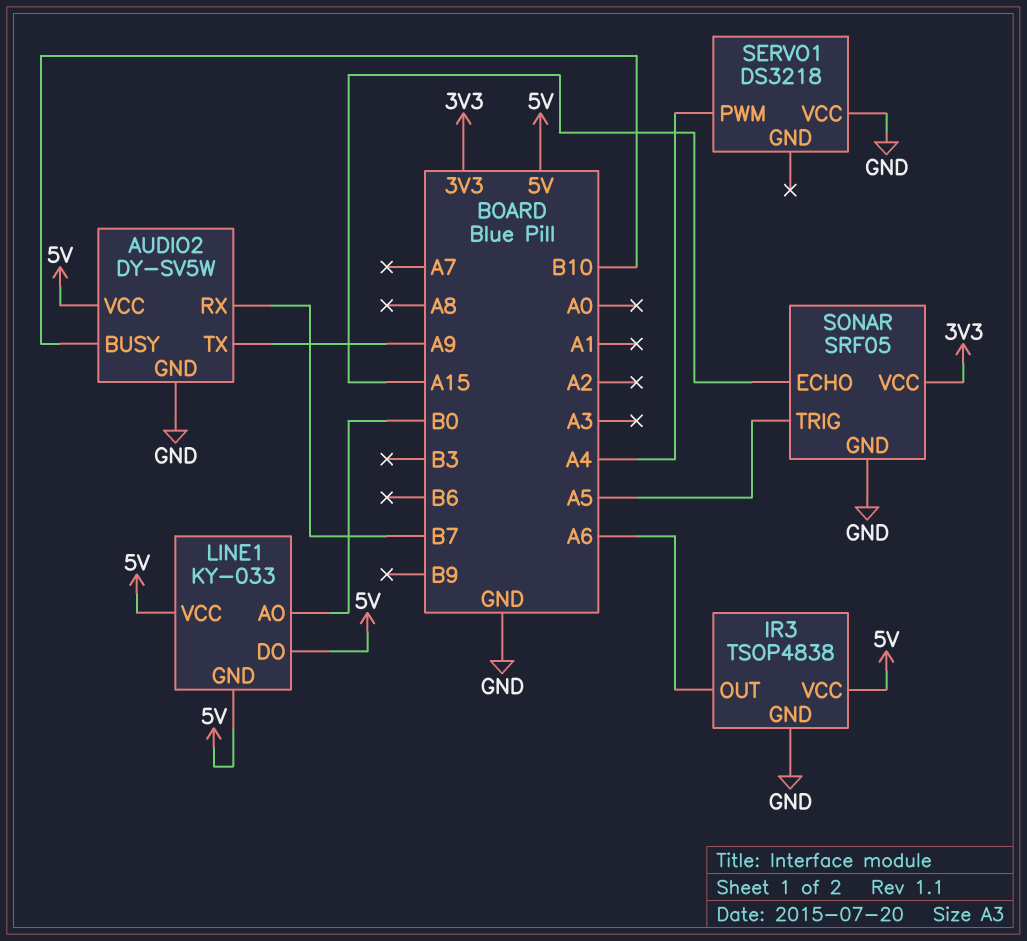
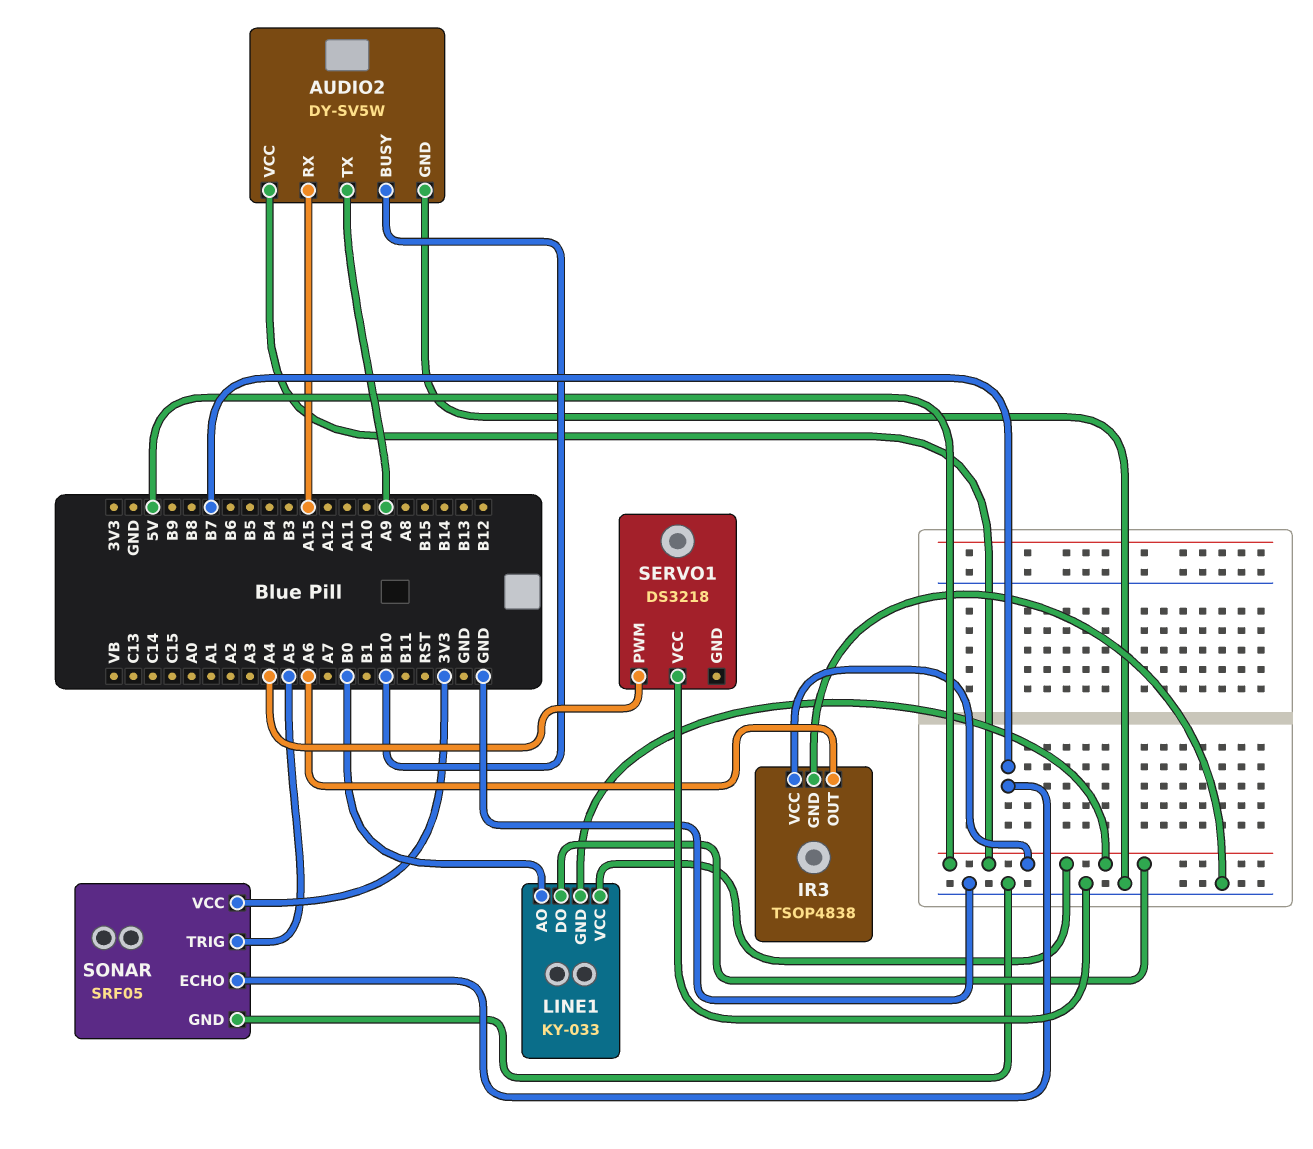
AUDIO2 pin RX: B7 -> A15
SONAR pin ECHO: A15 -> B7

